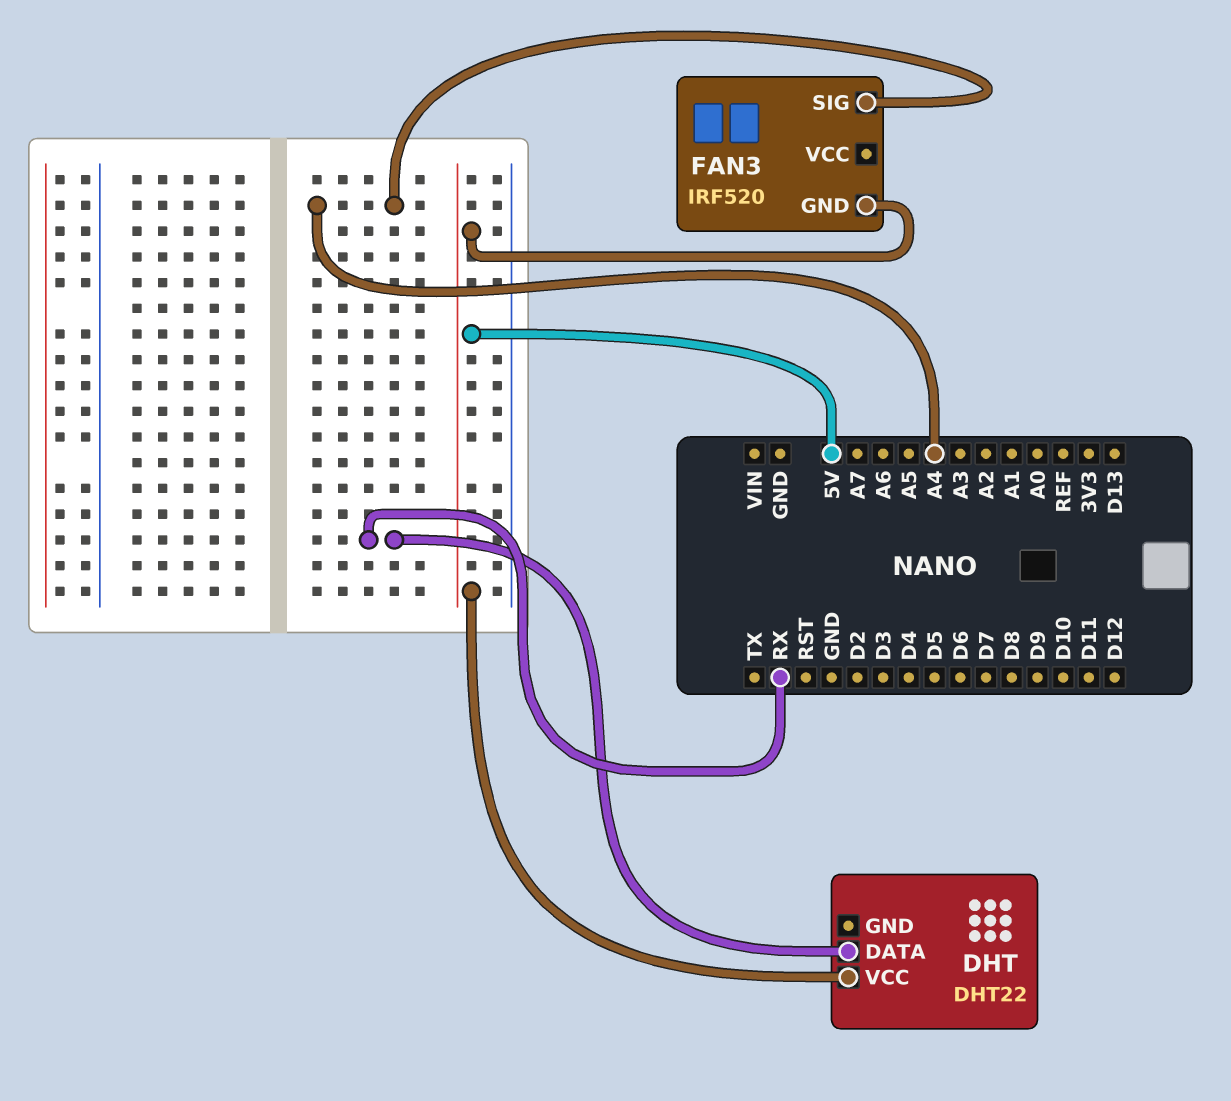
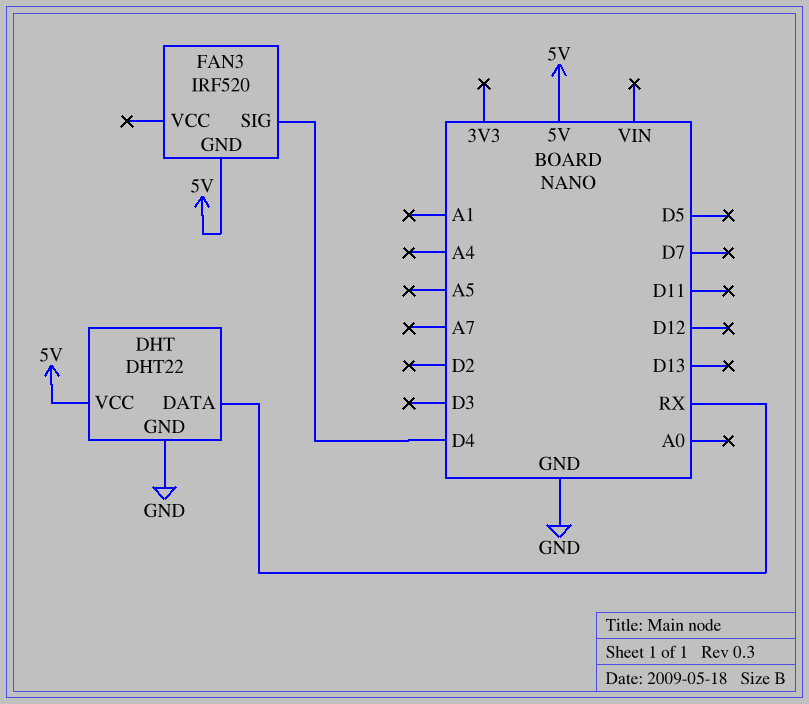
DHT pin GND: none -> GND
FAN3 pin SIG: A4 -> D4

